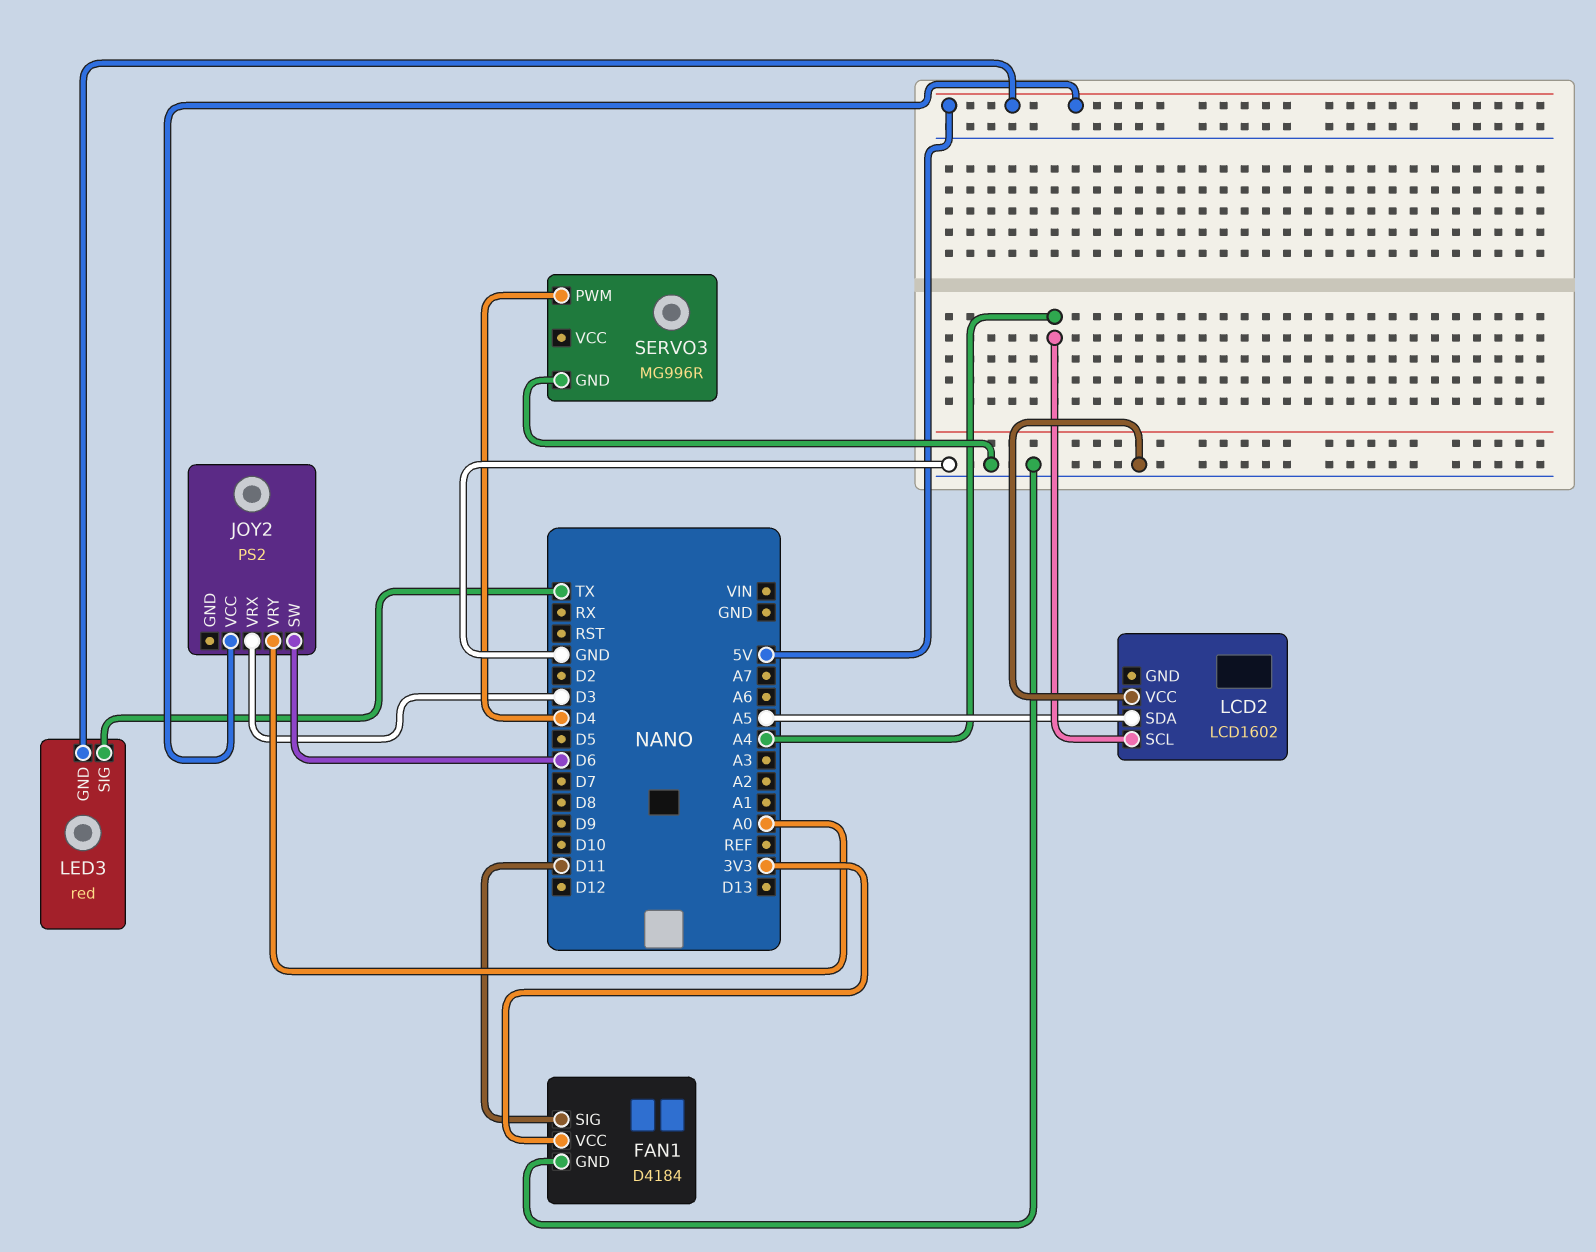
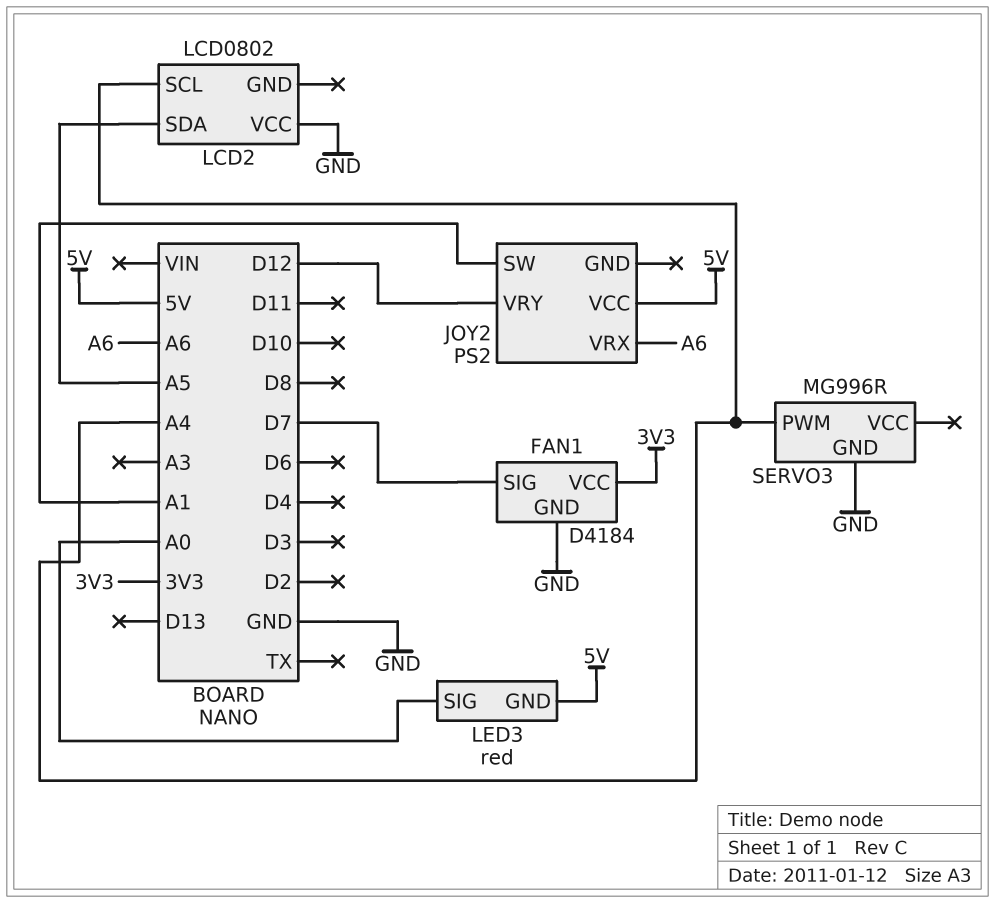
FAN1 pin SIG: D11 -> D7
JOY2 pin SW: D6 -> A1
JOY2 pin VRX: D3 -> A6
JOY2 pin VRY: A0 -> D12
LCD2: LCD1602 -> LCD0802
LED3 pin SIG: TX -> A0
SERVO3 pin PWM: D4 -> A4

